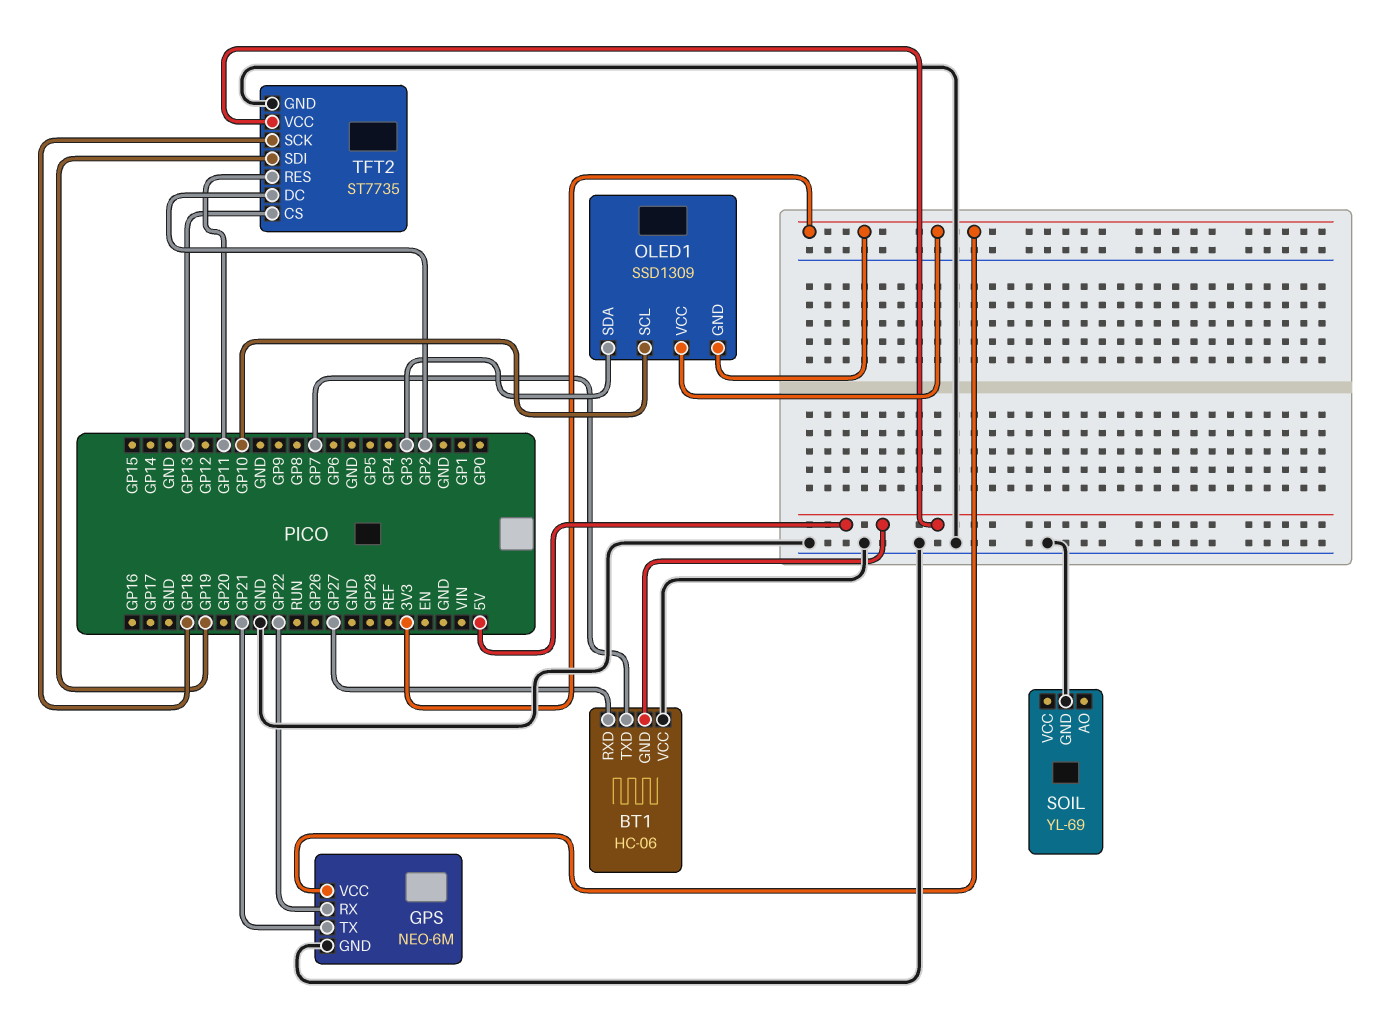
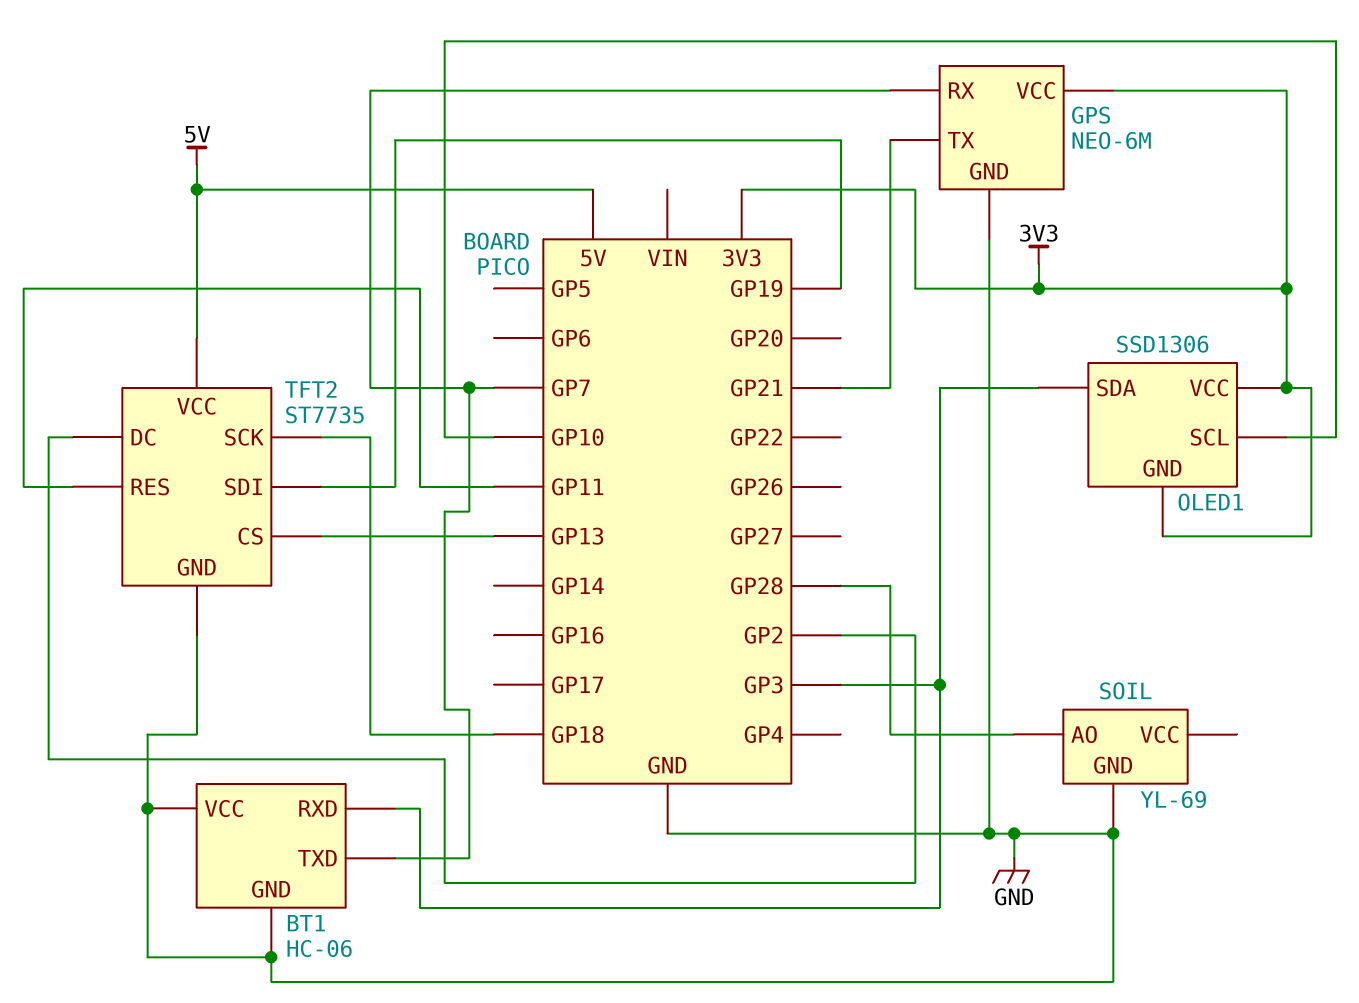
BT1 pin GND: 5V -> GND
BT1 pin RXD: GP27 -> GP3
GPS pin RX: GP22 -> GP7
OLED1: SSD1309 -> SSD1306
SOIL pin AO: none -> GP28

